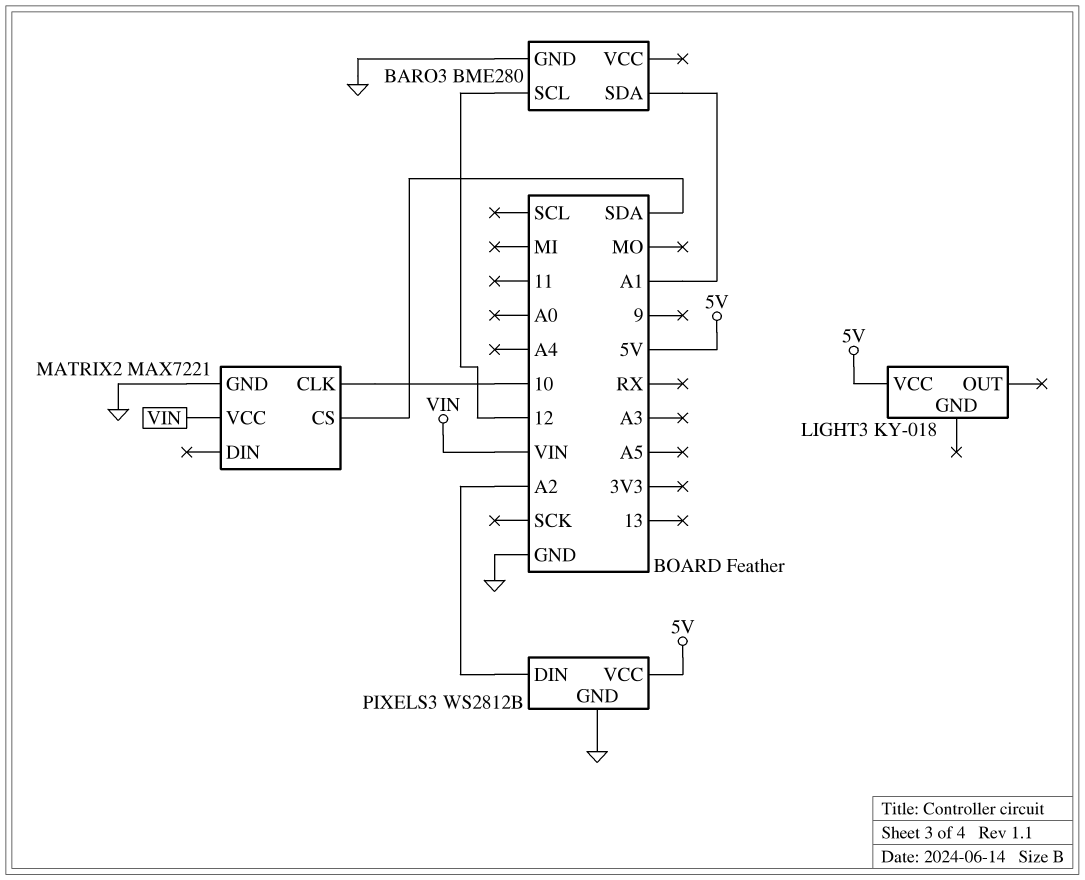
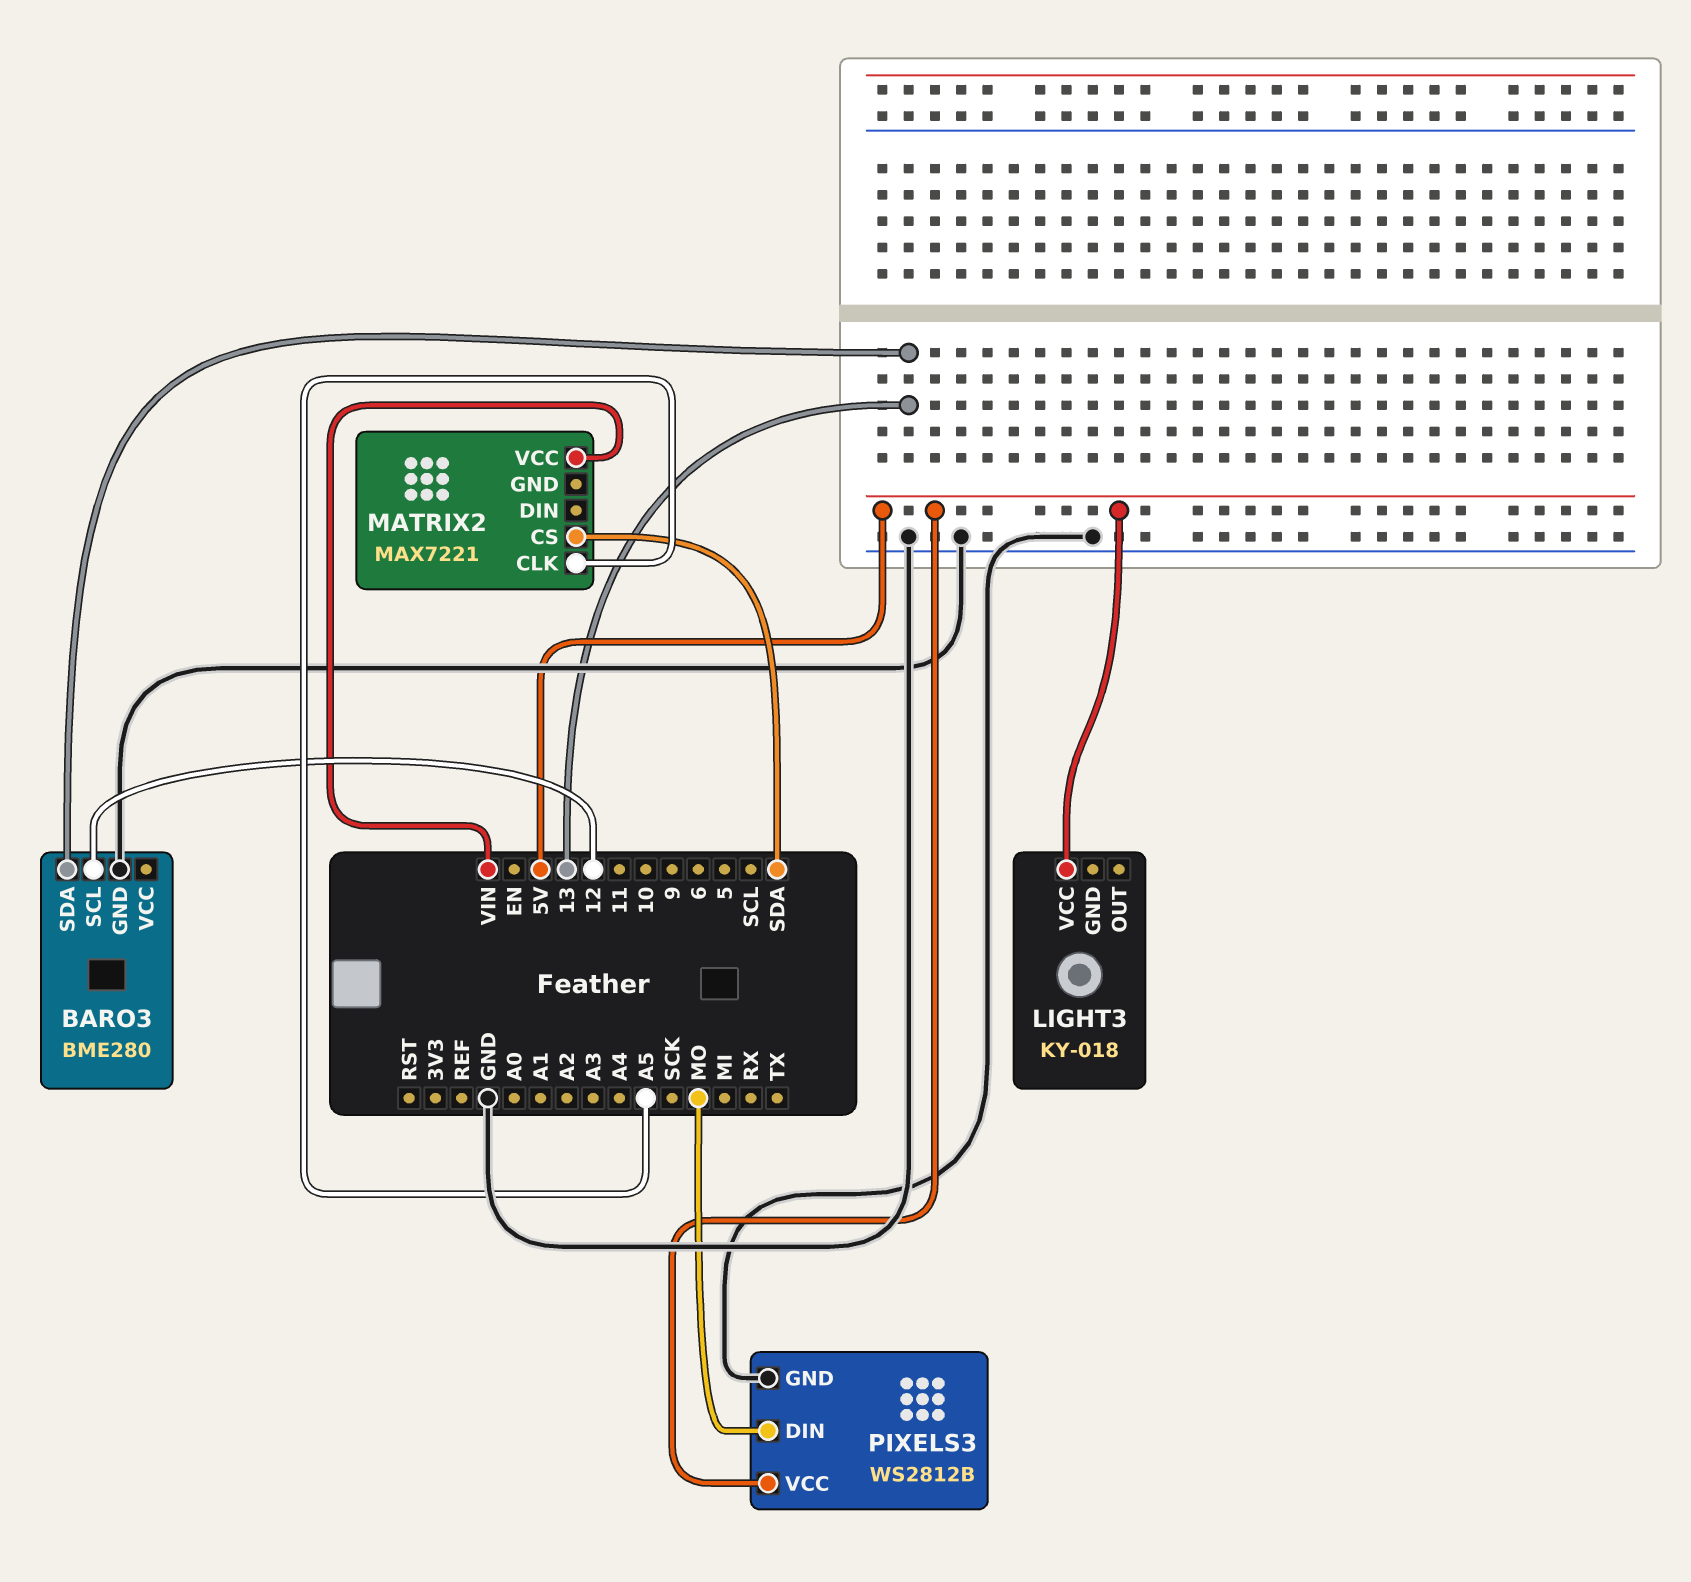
BARO3 pin SDA: A1 -> 13
MATRIX2 pin CLK: 10 -> A5
MATRIX2 pin GND: GND -> none
PIXELS3 pin DIN: A2 -> MO

